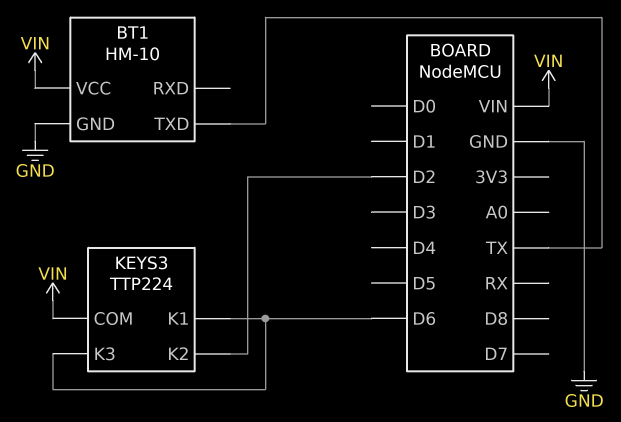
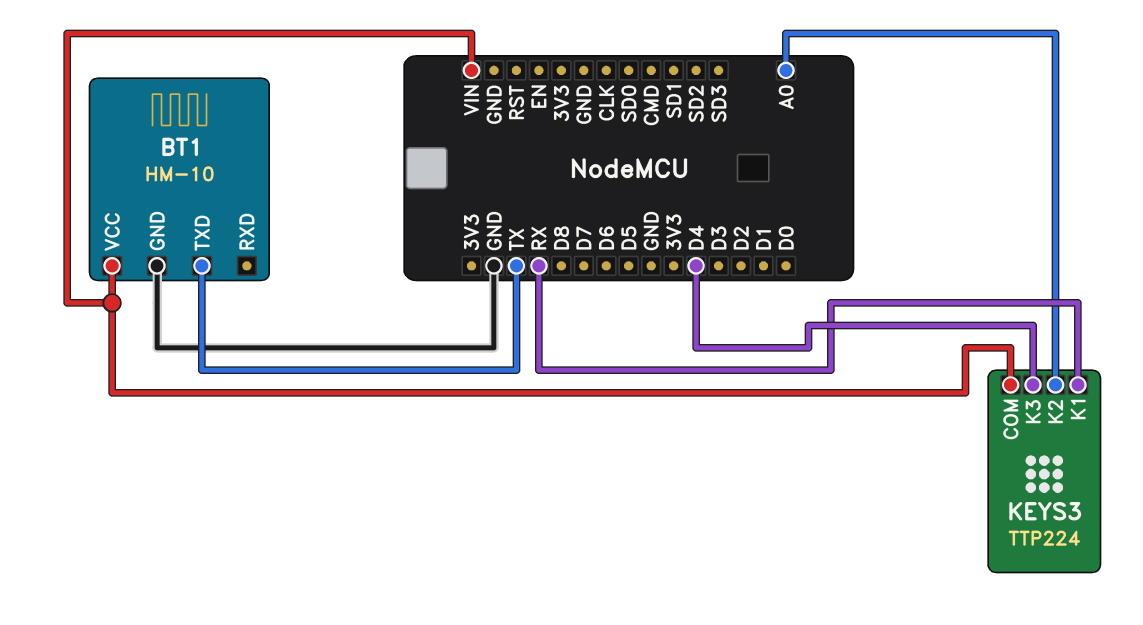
KEYS3 pin K1: D6 -> RX
KEYS3 pin K2: D2 -> A0
KEYS3 pin K3: D6 -> D4

